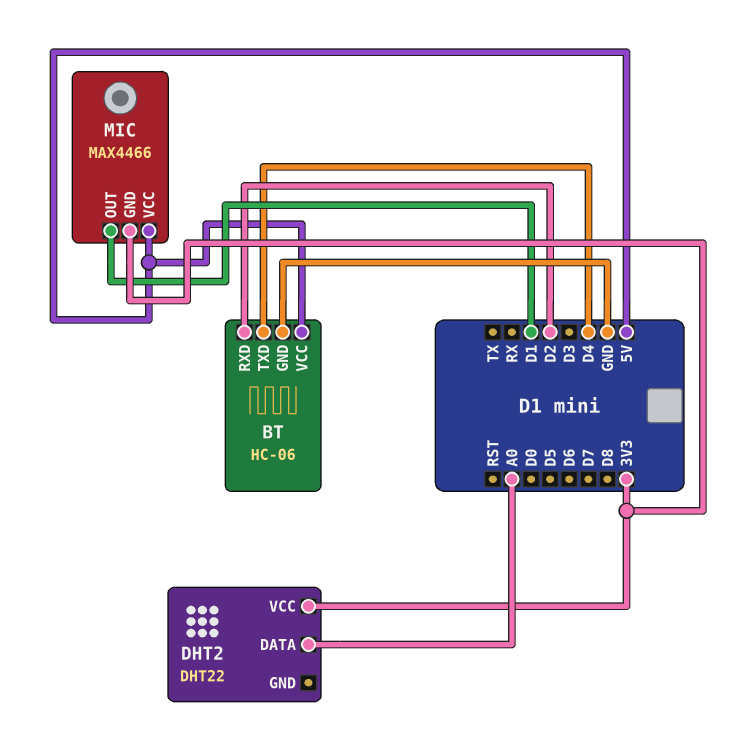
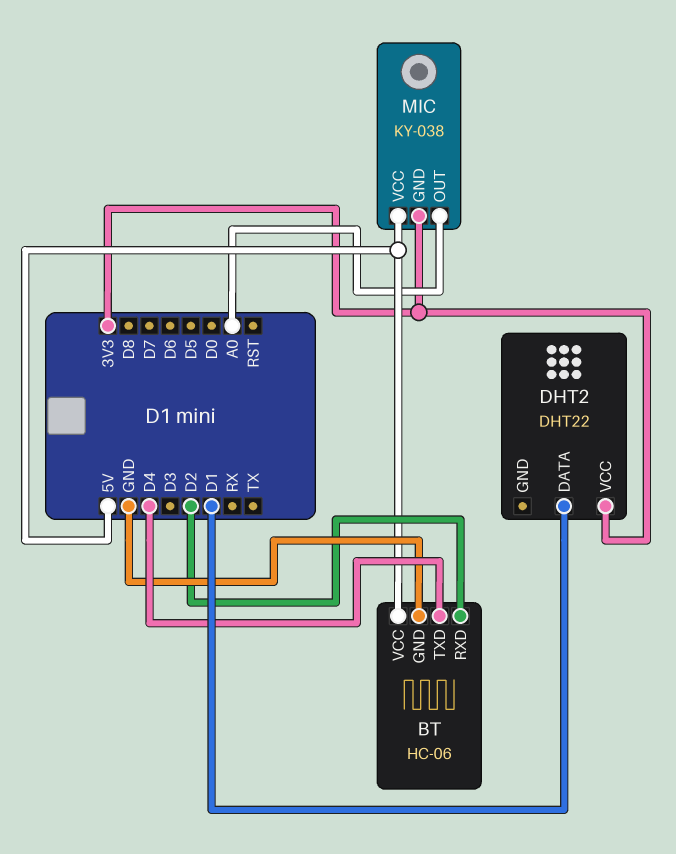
DHT2 pin DATA: A0 -> D1
MIC: MAX4466 -> KY-038
MIC pin OUT: D1 -> A0

